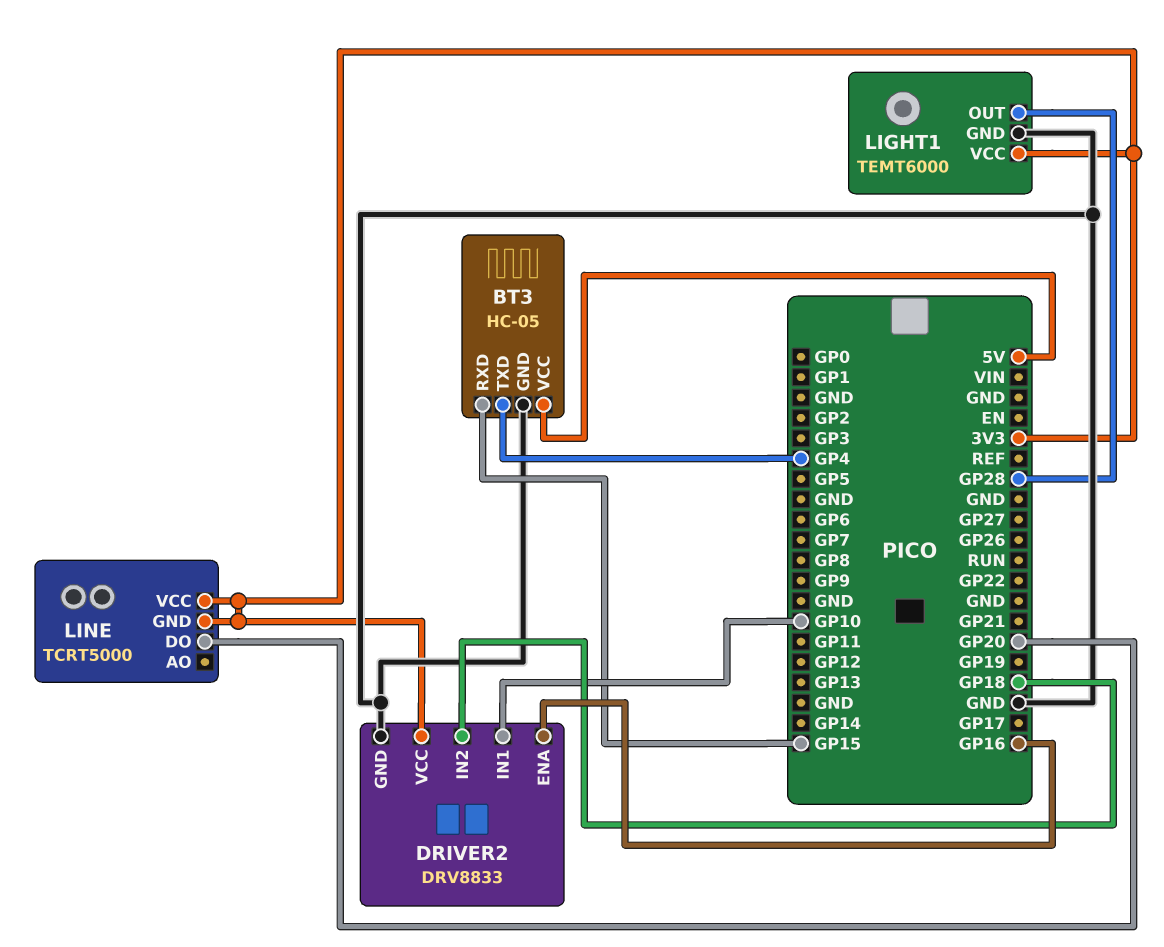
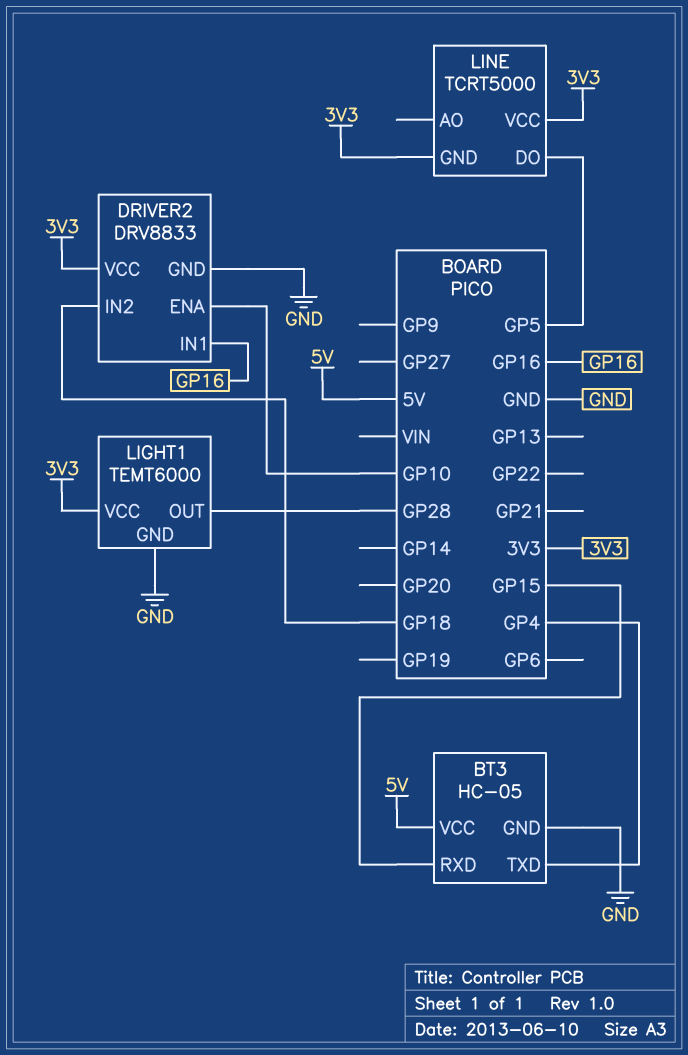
DRIVER2 pin ENA: GP16 -> GP10
DRIVER2 pin IN1: GP10 -> GP16
LINE pin DO: GP20 -> GP5

